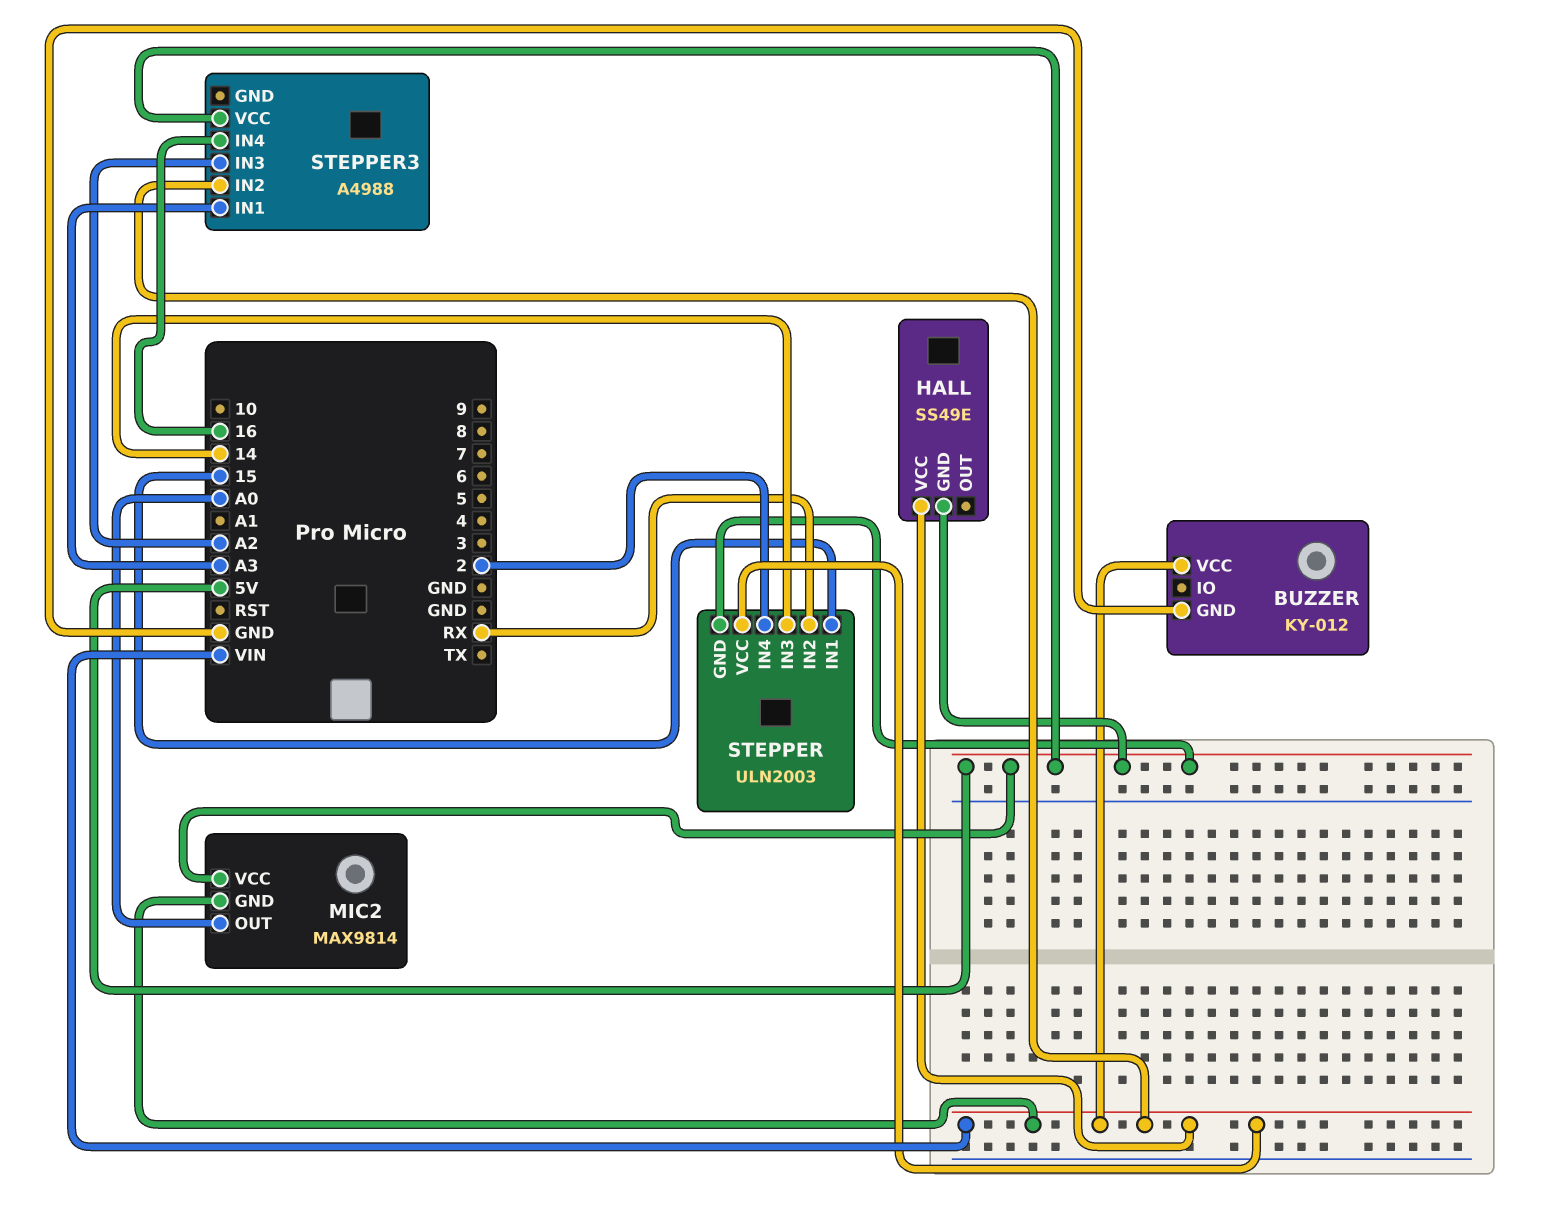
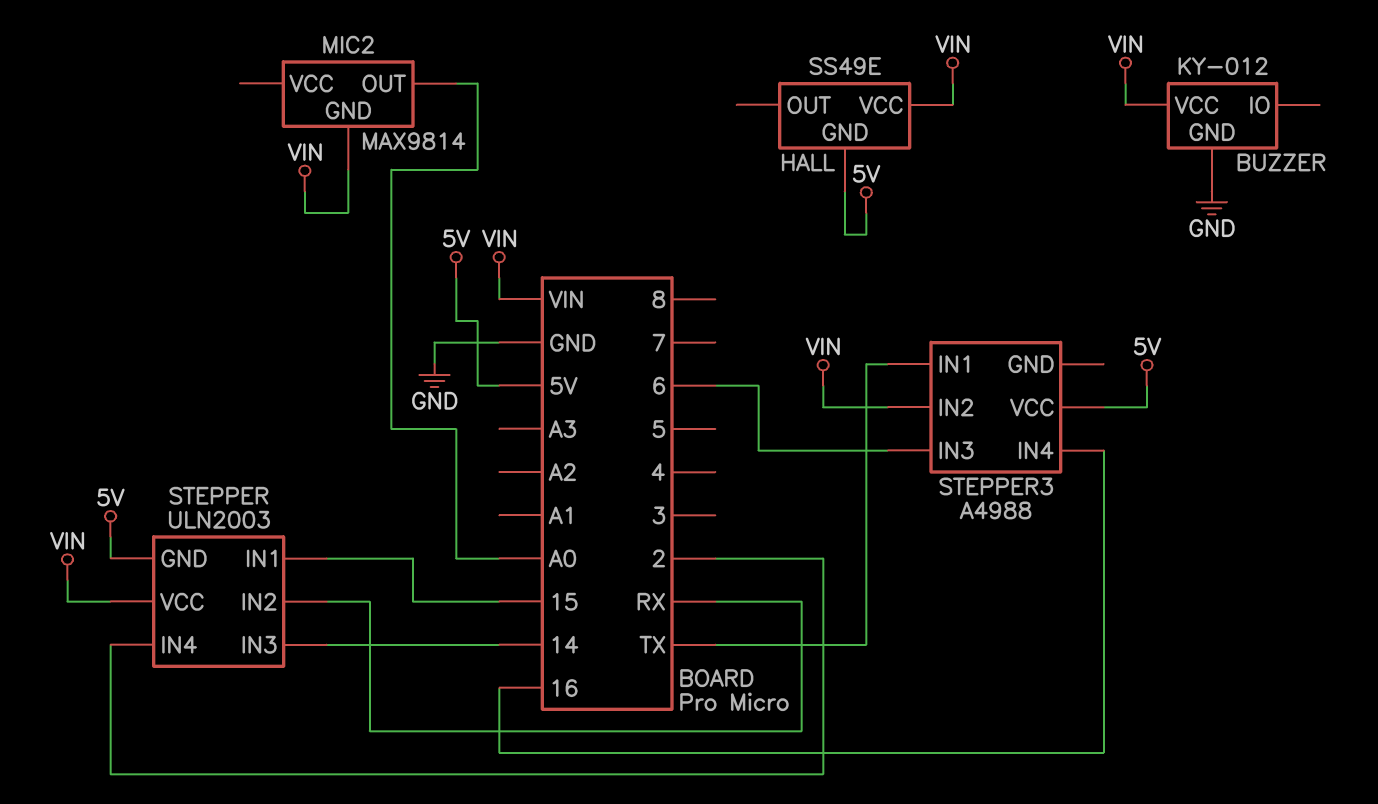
MIC2 pin VCC: 5V -> none
STEPPER3 pin IN1: A3 -> TX
STEPPER3 pin IN3: A2 -> 6

